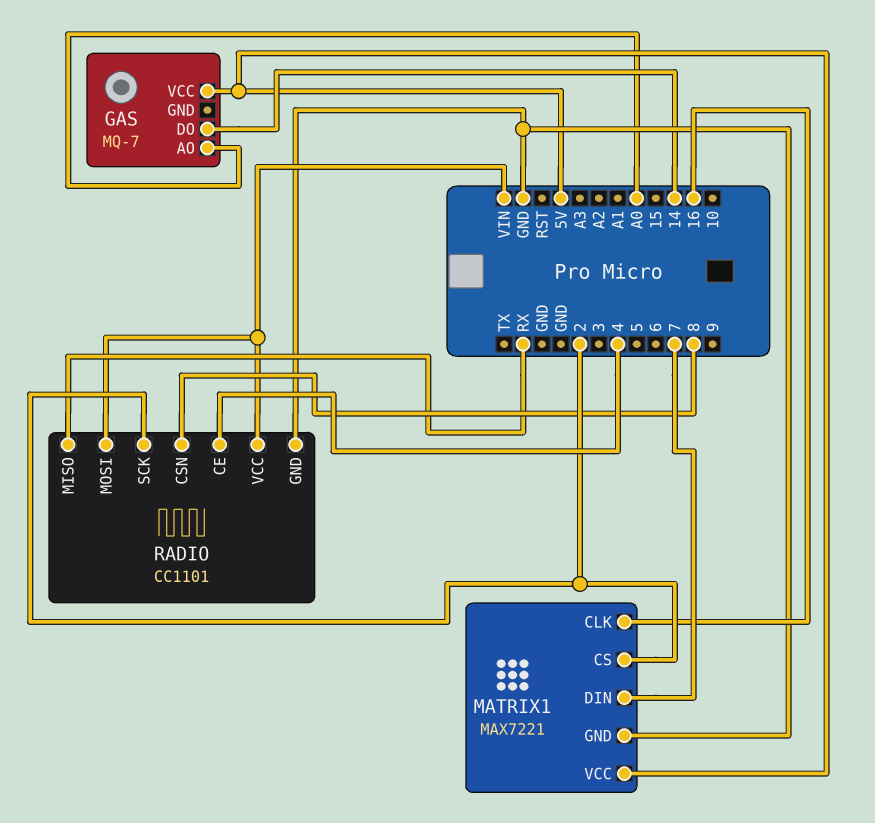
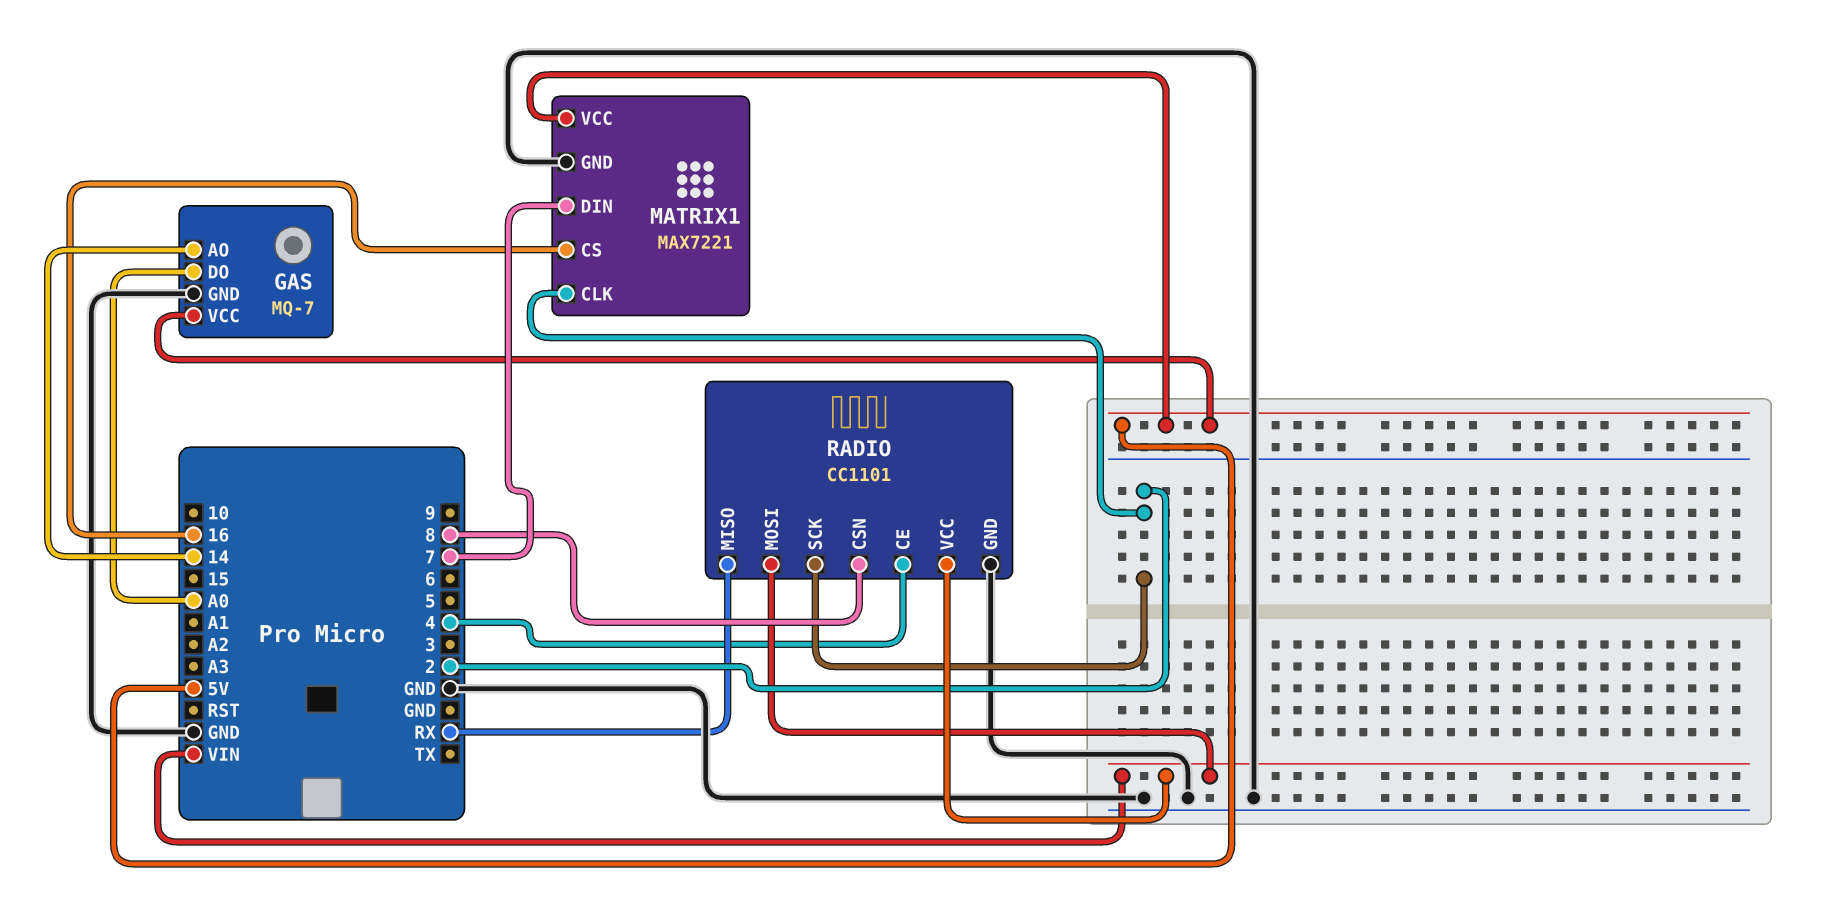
GAS pin AO: A0 -> 14
GAS pin DO: 14 -> A0
GAS pin GND: none -> GND
MATRIX1 pin CLK: 16 -> 2
MATRIX1 pin CS: 2 -> 16

